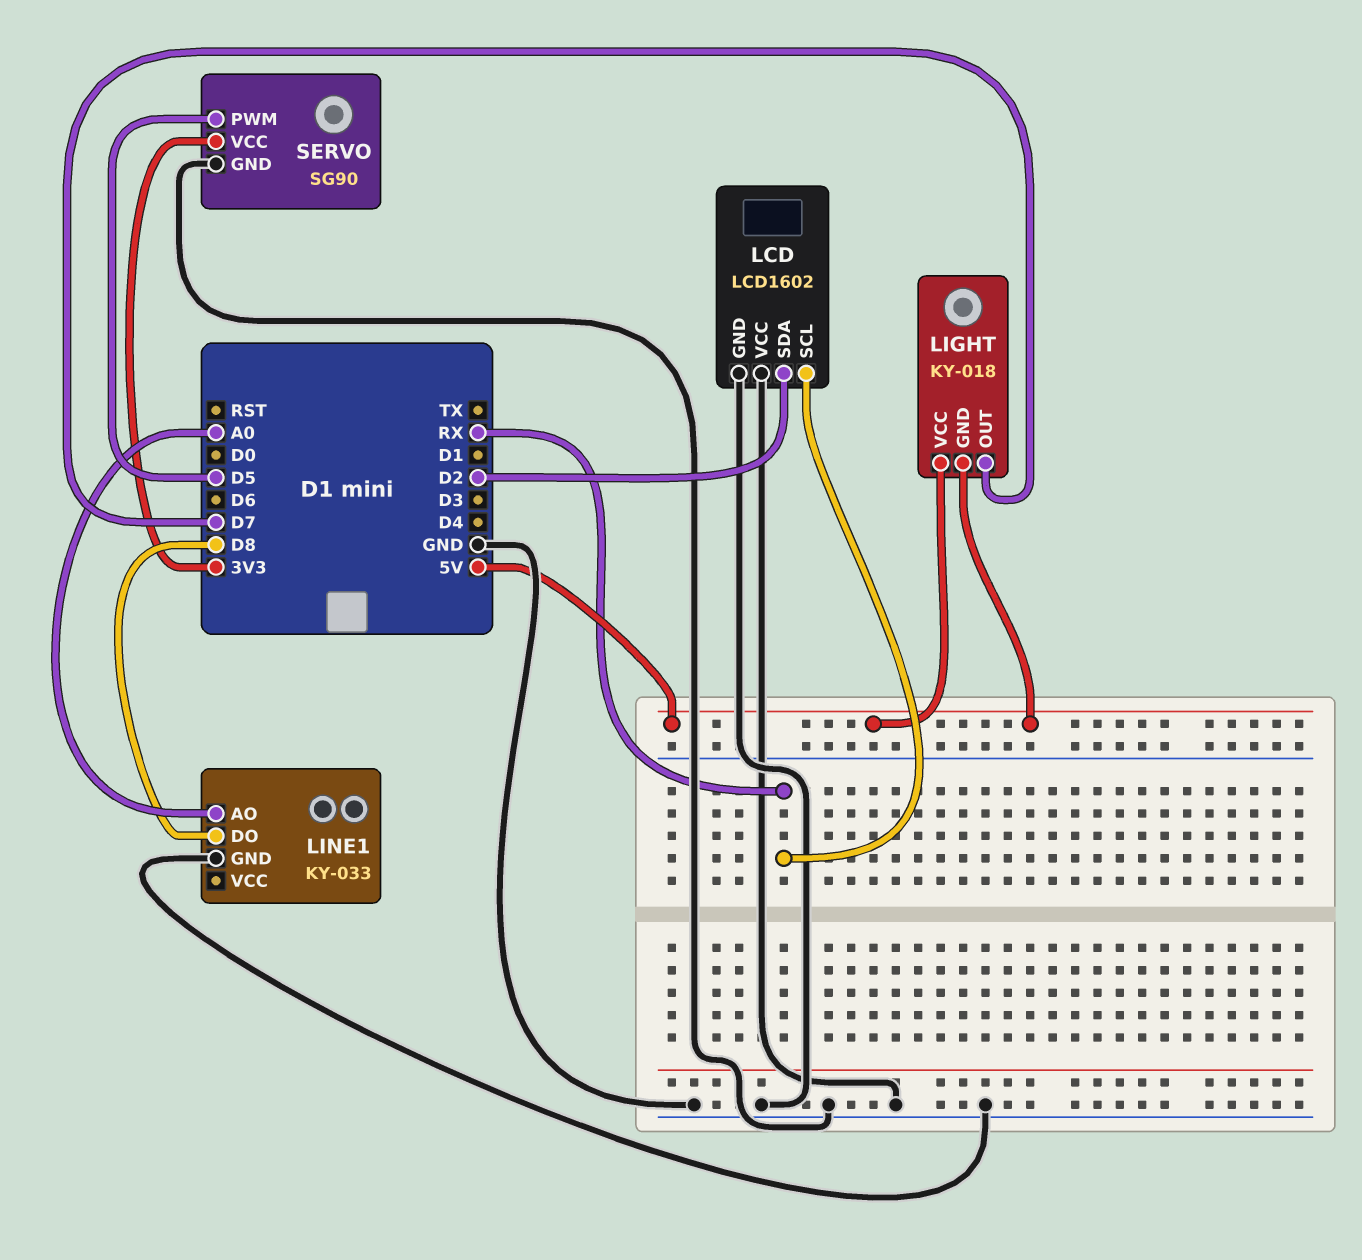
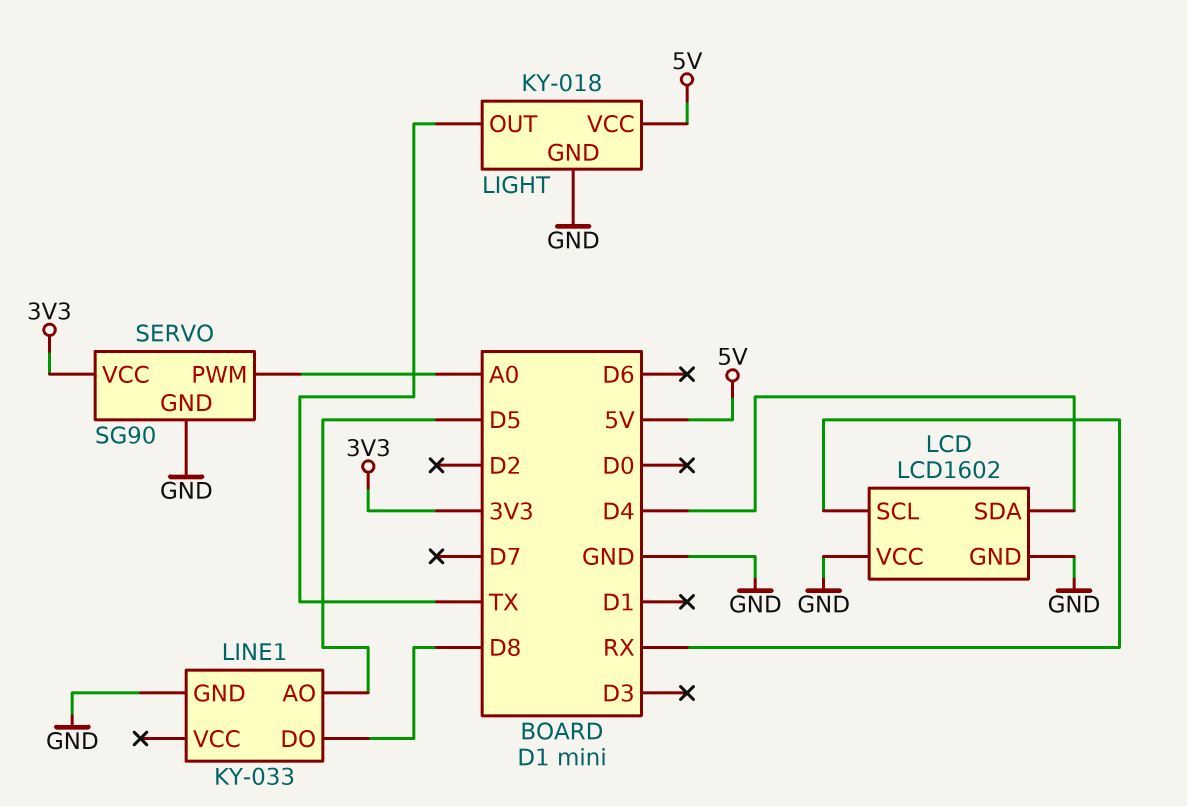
LCD pin SDA: D2 -> D4
LIGHT pin GND: 5V -> GND
LIGHT pin OUT: D7 -> TX
LINE1 pin AO: A0 -> D5
SERVO pin PWM: D5 -> A0

